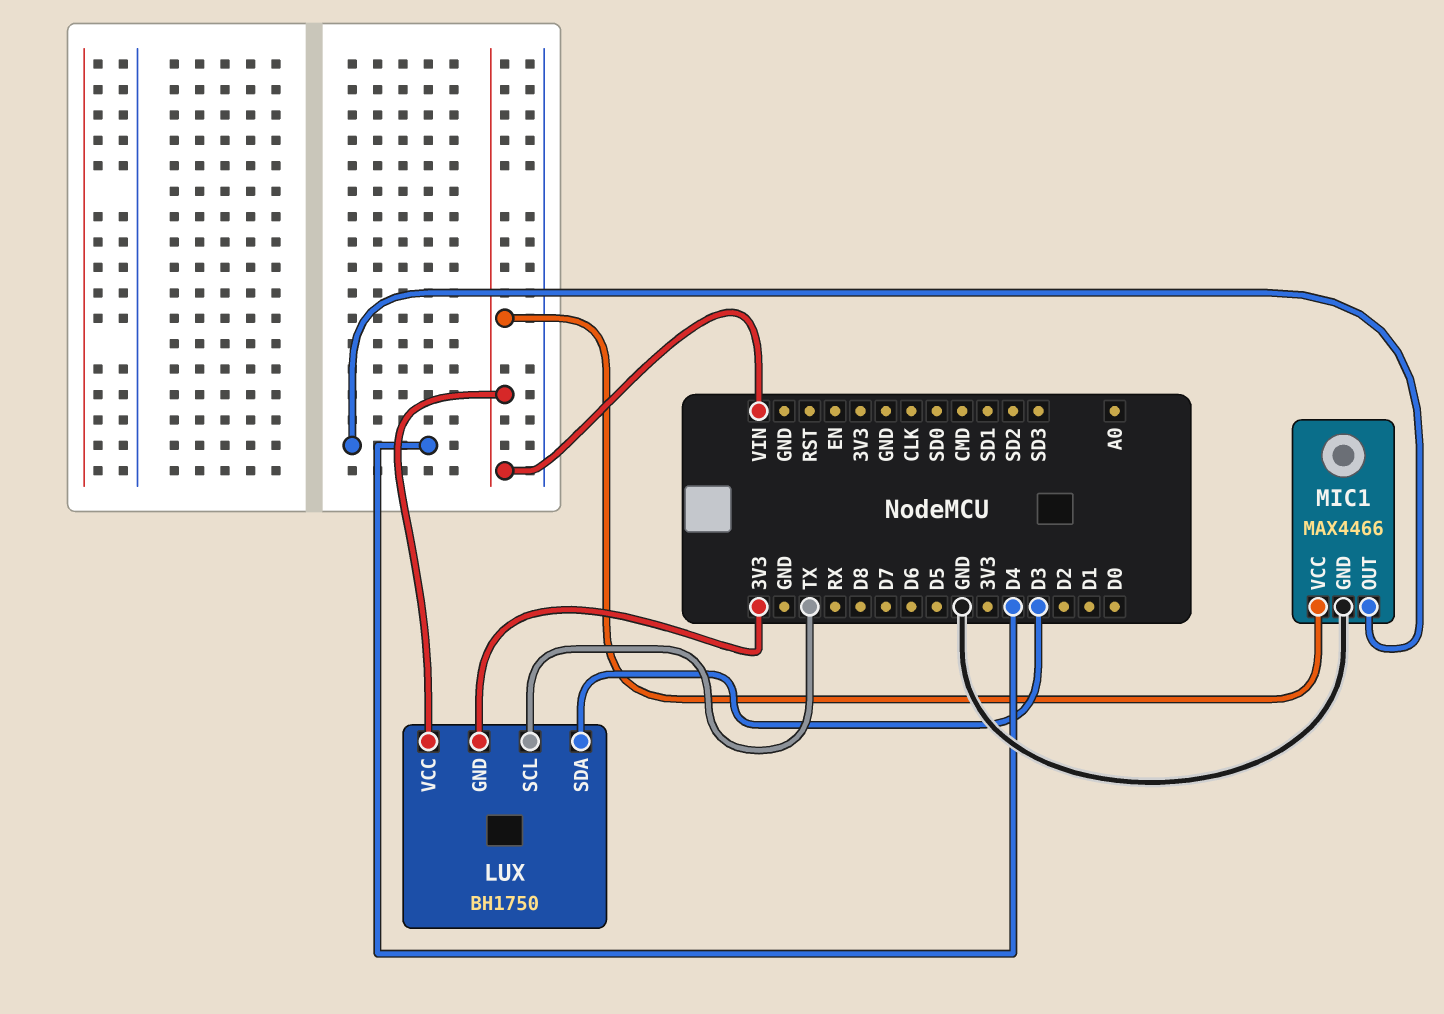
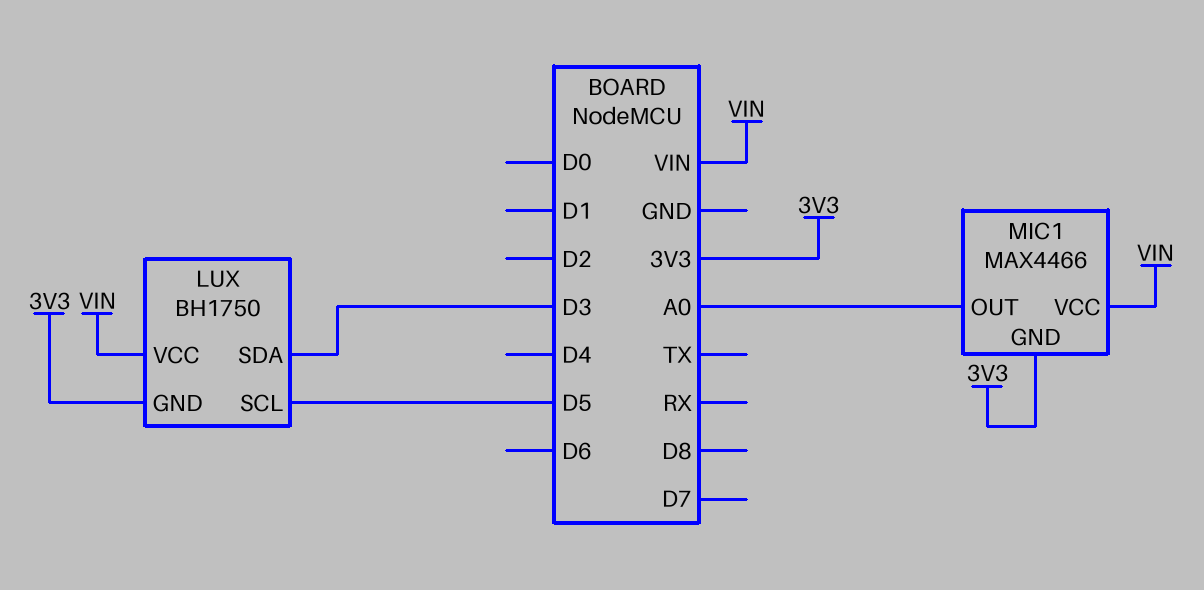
LUX pin SCL: TX -> D5
MIC1 pin GND: GND -> 3V3
MIC1 pin OUT: D4 -> A0

